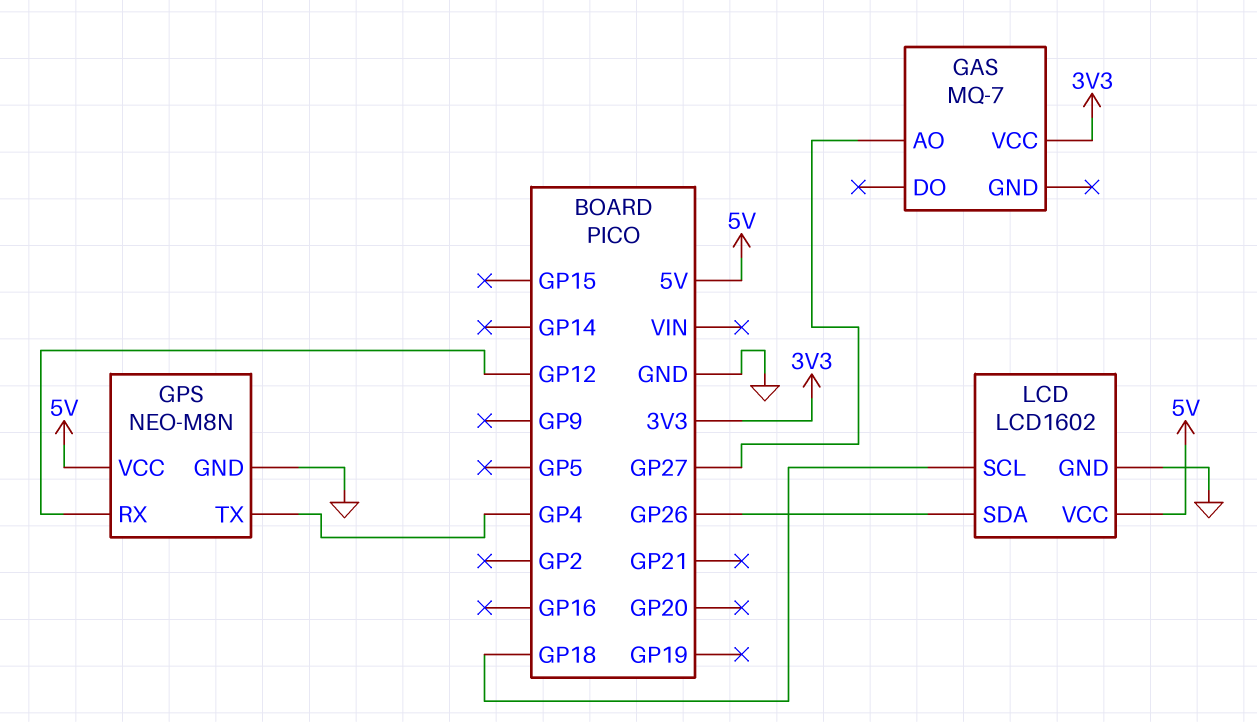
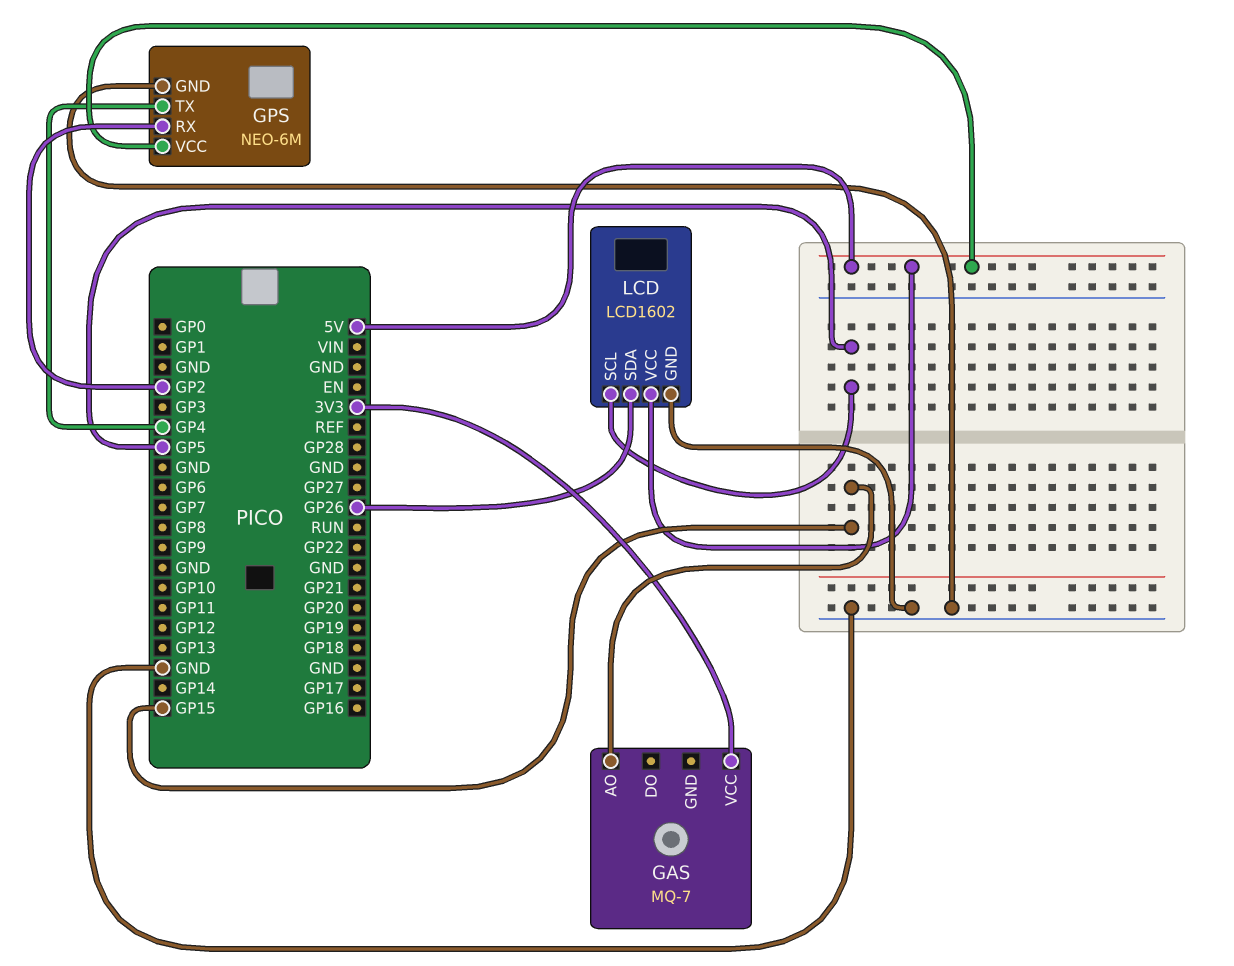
GAS pin AO: GP27 -> GP15
GPS: NEO-M8N -> NEO-6M
GPS pin RX: GP12 -> GP2
LCD pin SCL: GP18 -> GP5

